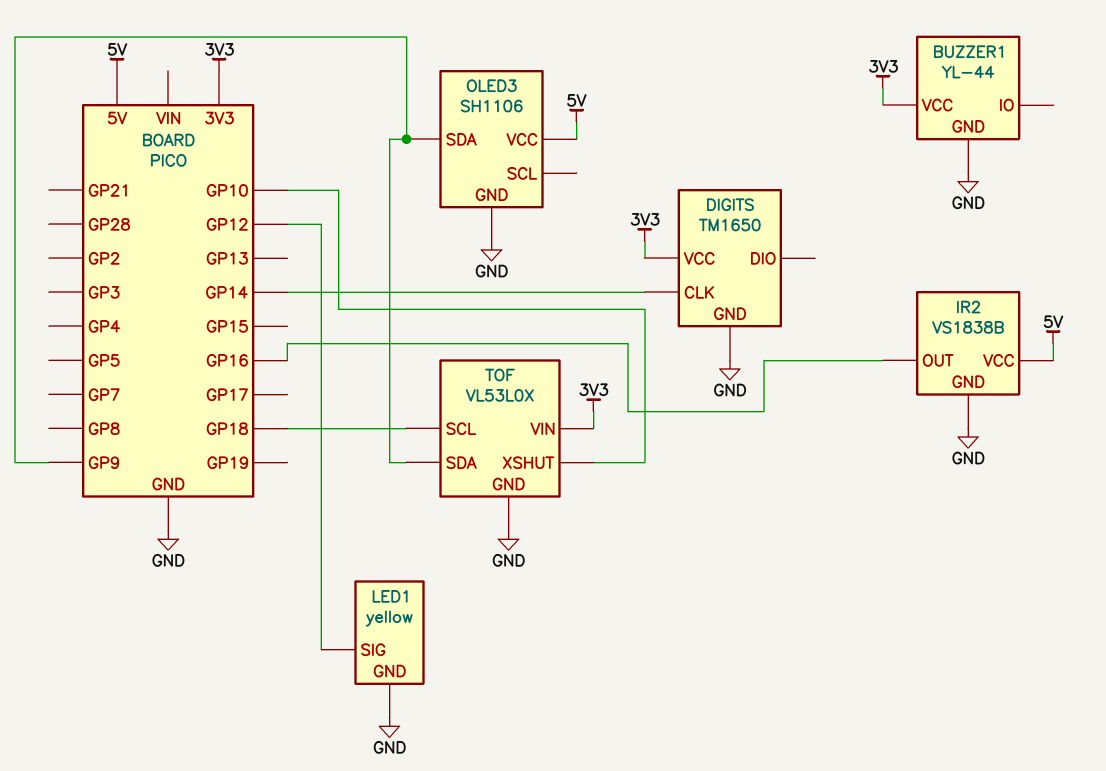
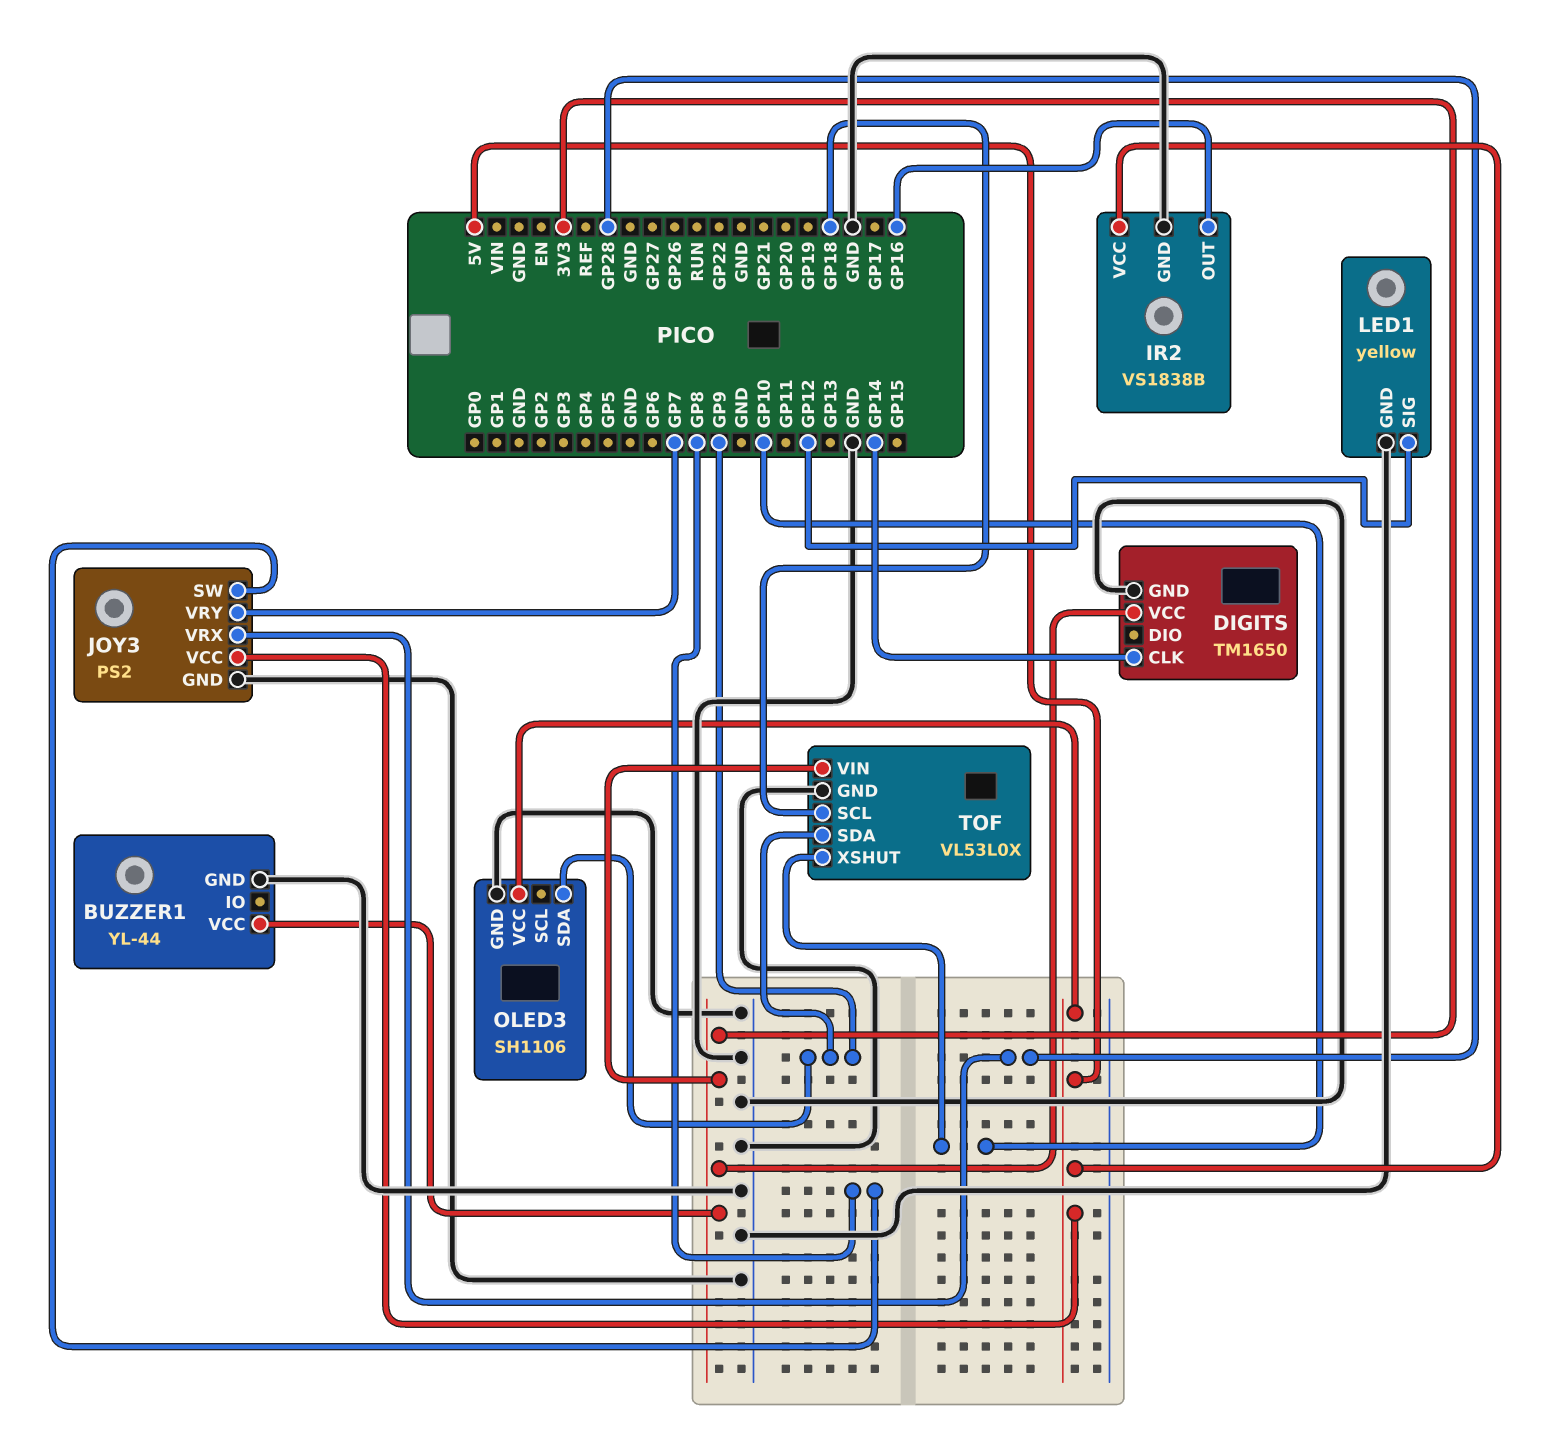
JOY3: none -> PS2
JOY3 pin GND: none -> GND
JOY3 pin SW: none -> GP8
JOY3 pin VCC: none -> 5V
JOY3 pin VRX: none -> GP28
JOY3 pin VRY: none -> GP7

